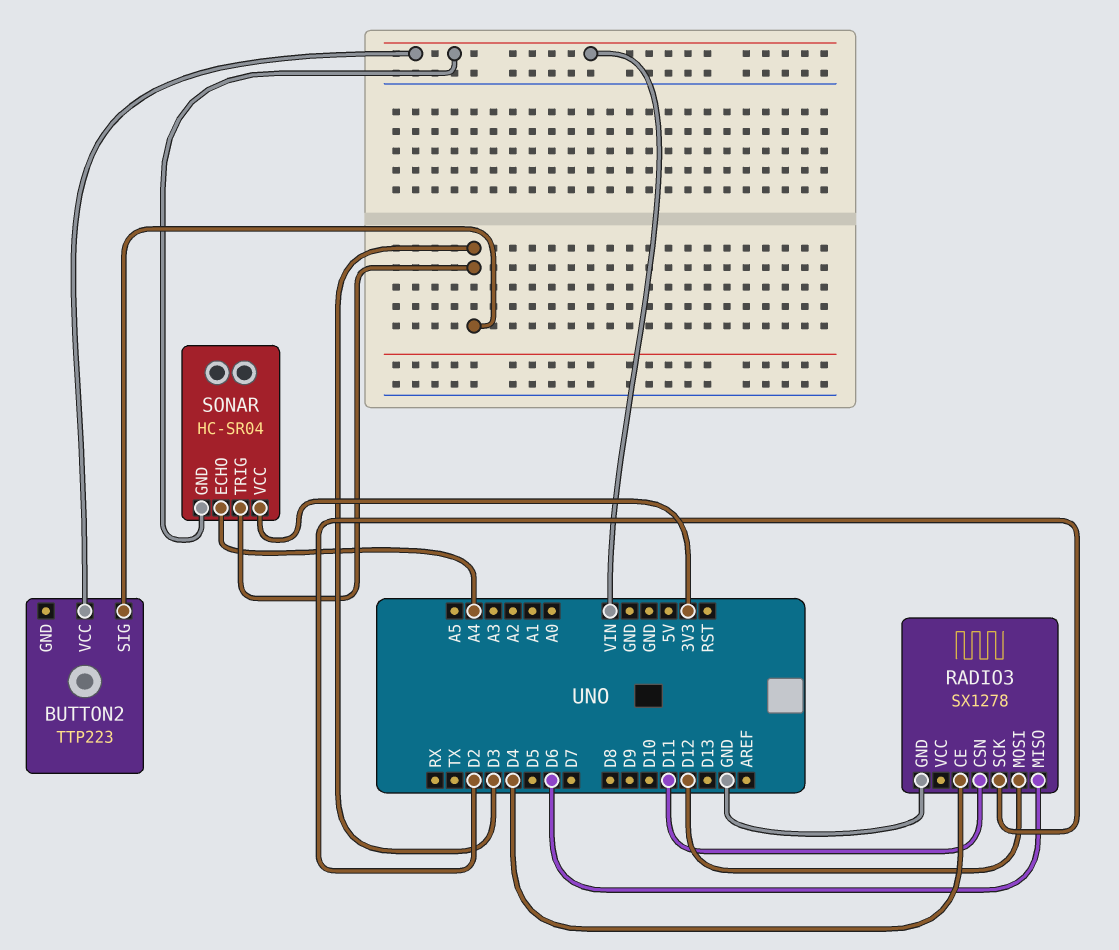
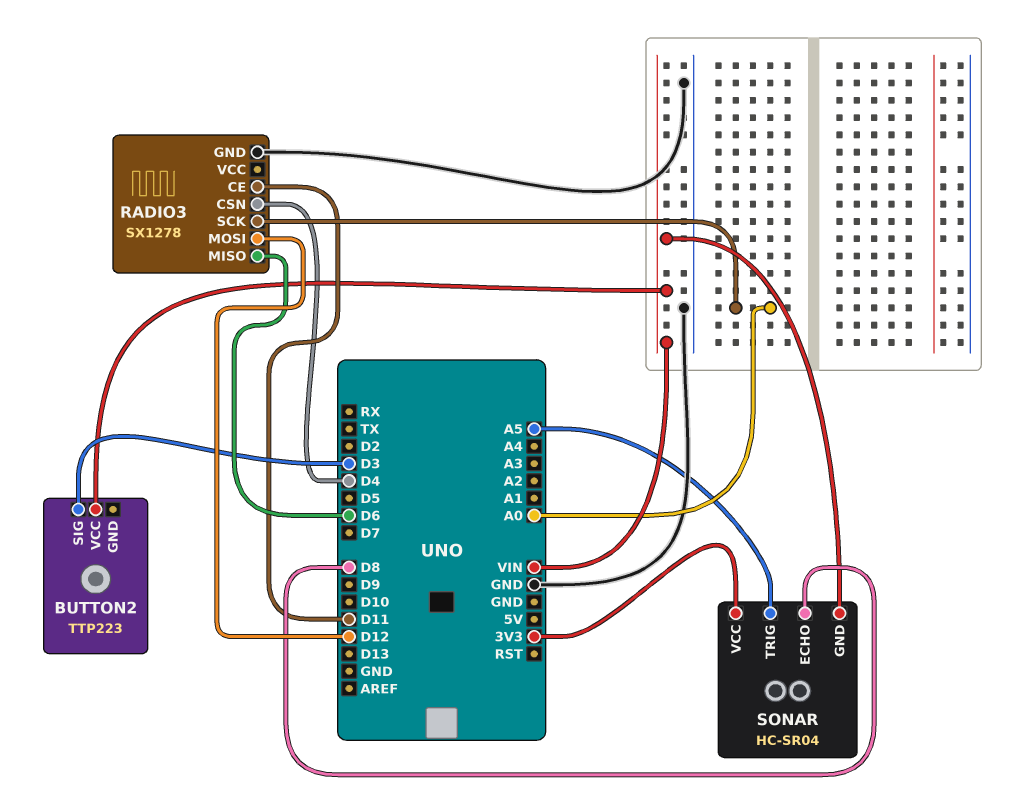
RADIO3 pin CE: D4 -> D11
RADIO3 pin CSN: D11 -> D4
RADIO3 pin SCK: D2 -> A0
SONAR pin ECHO: A4 -> D8
SONAR pin TRIG: D3 -> A5

